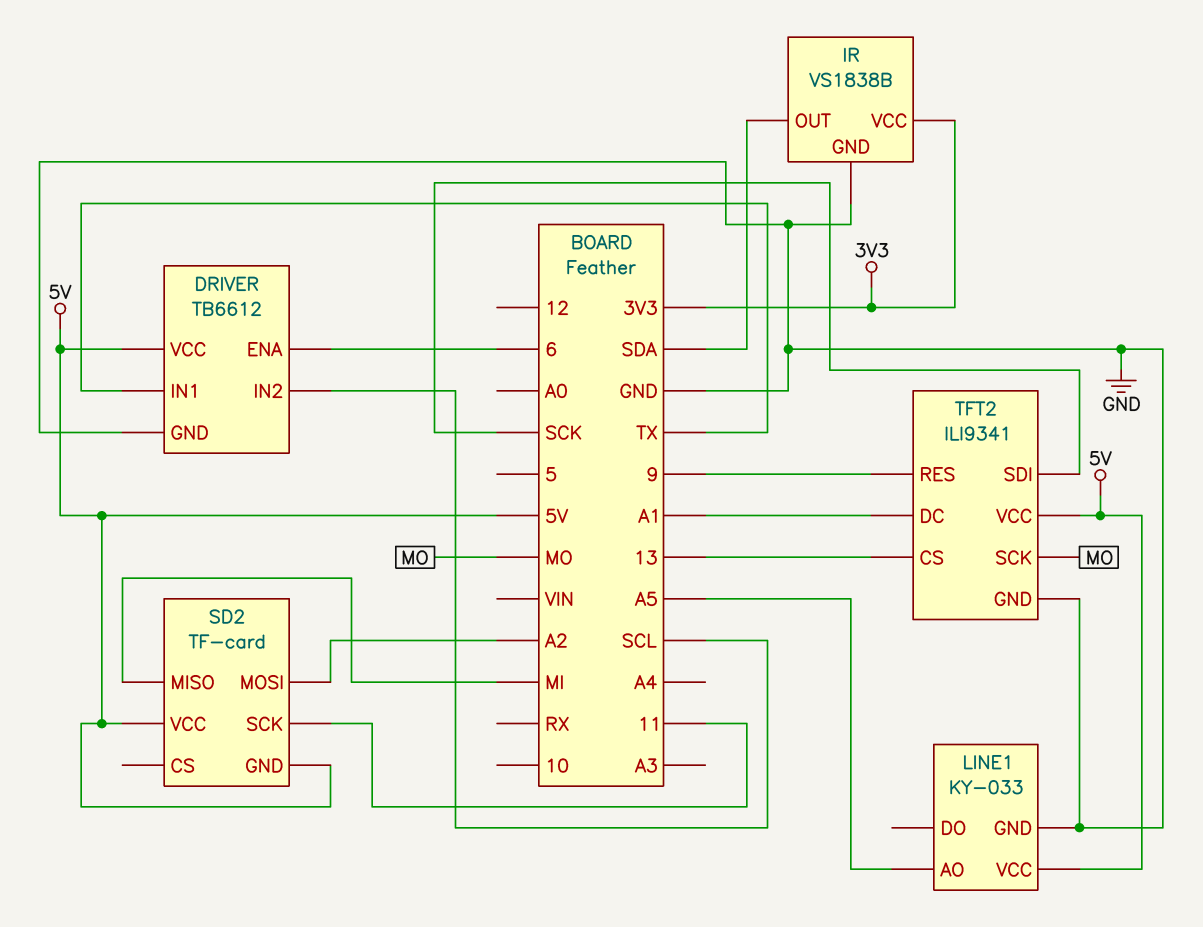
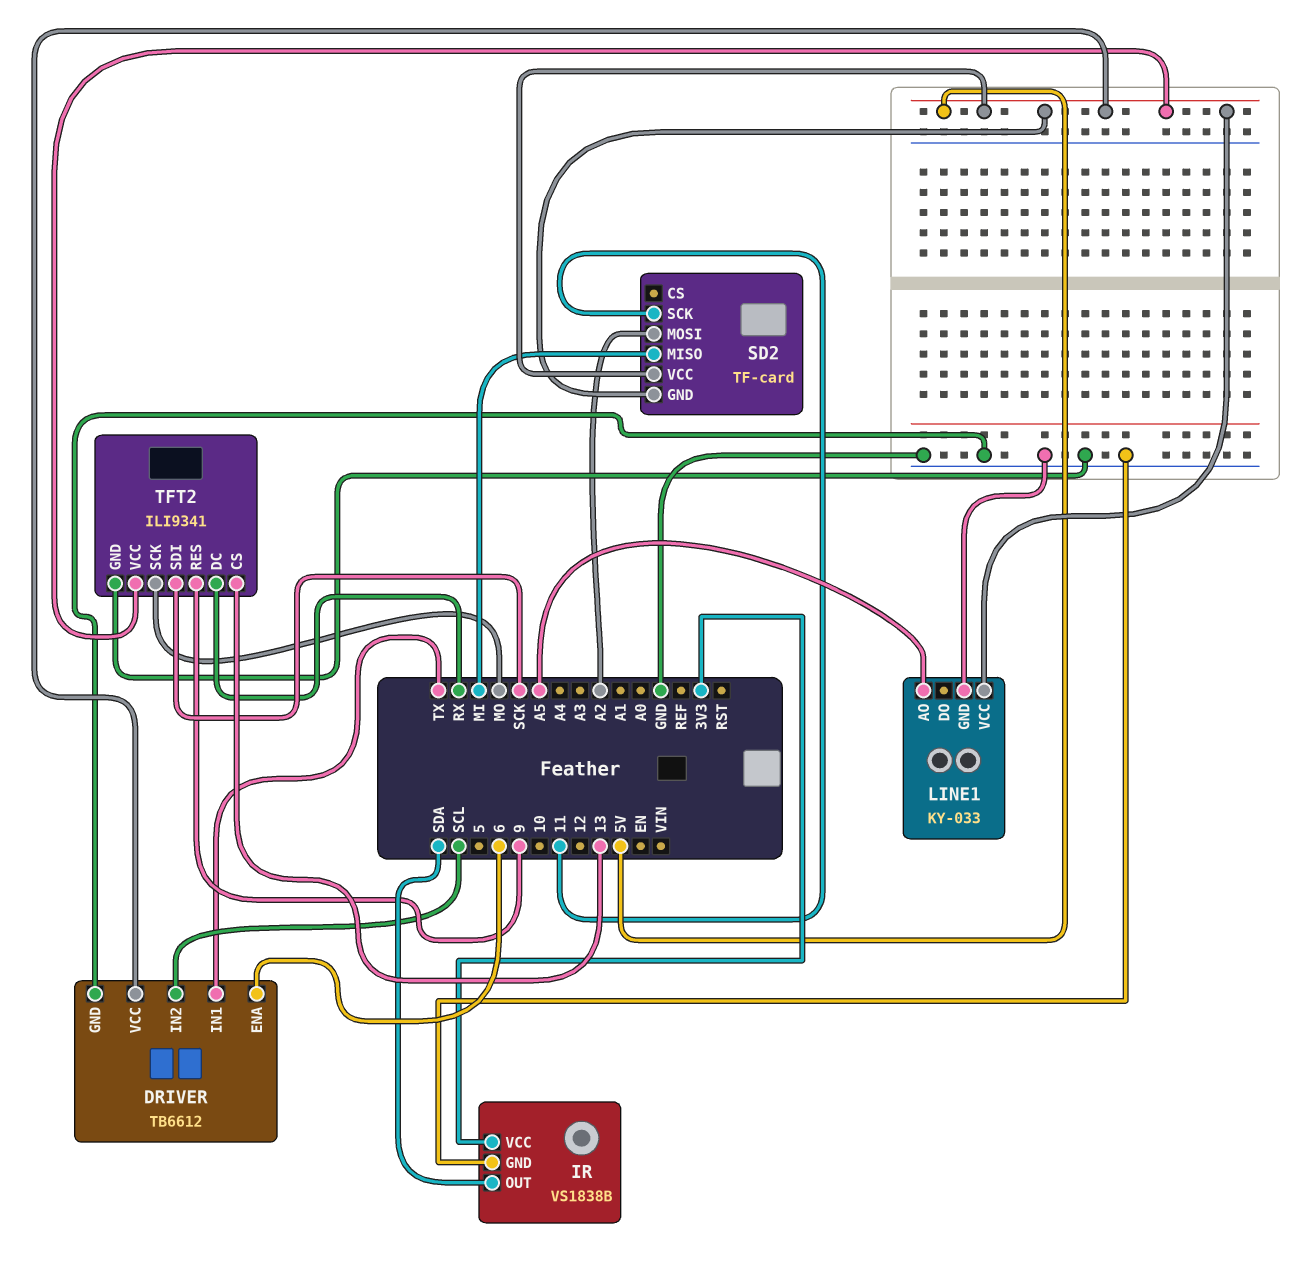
TFT2 pin DC: A1 -> RX

